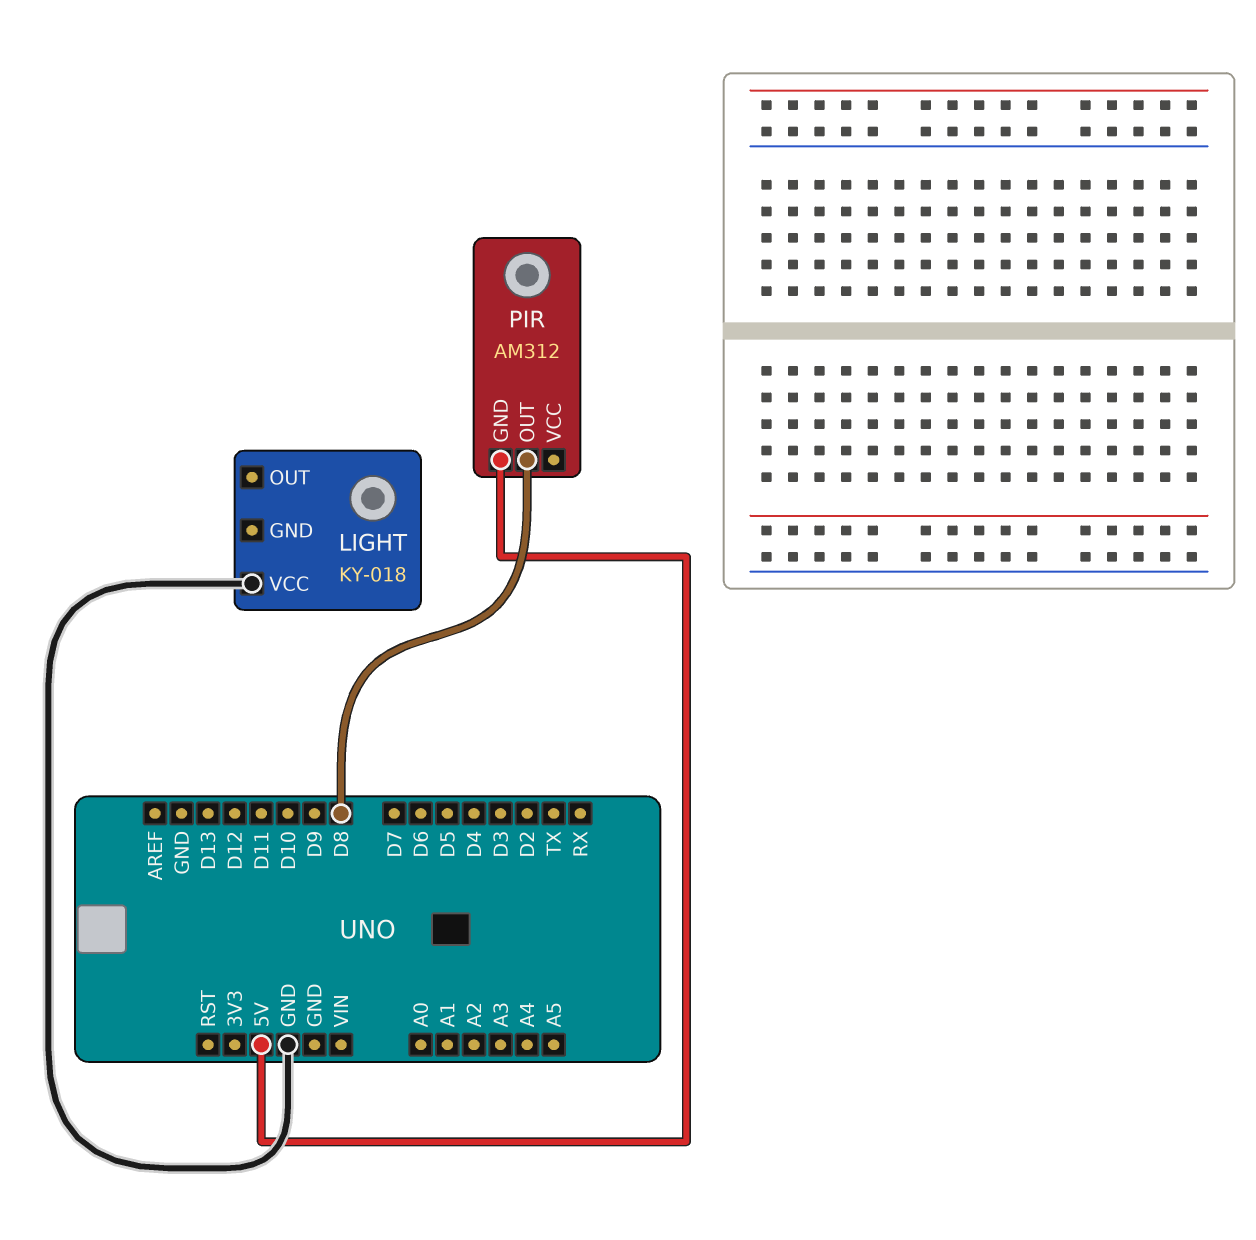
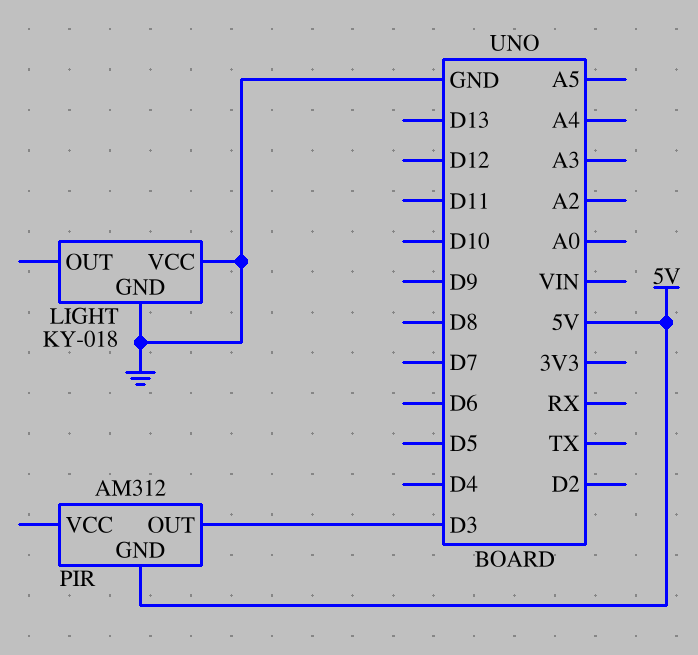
LIGHT pin GND: none -> GND
PIR pin OUT: D8 -> D3

